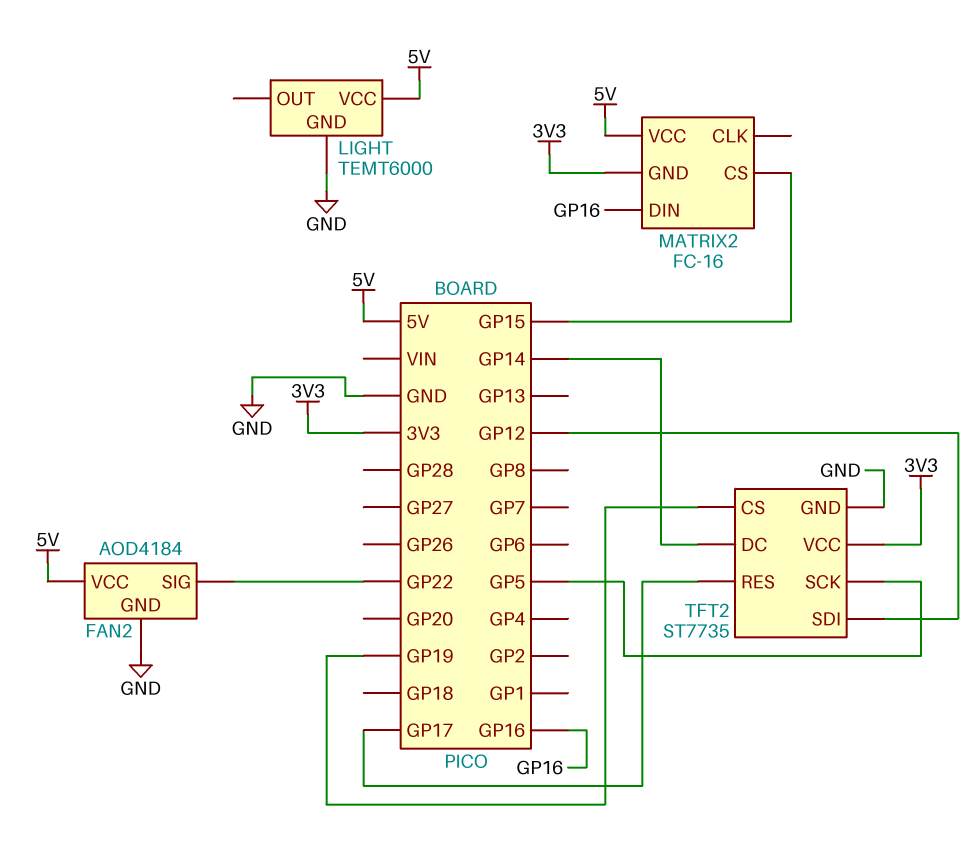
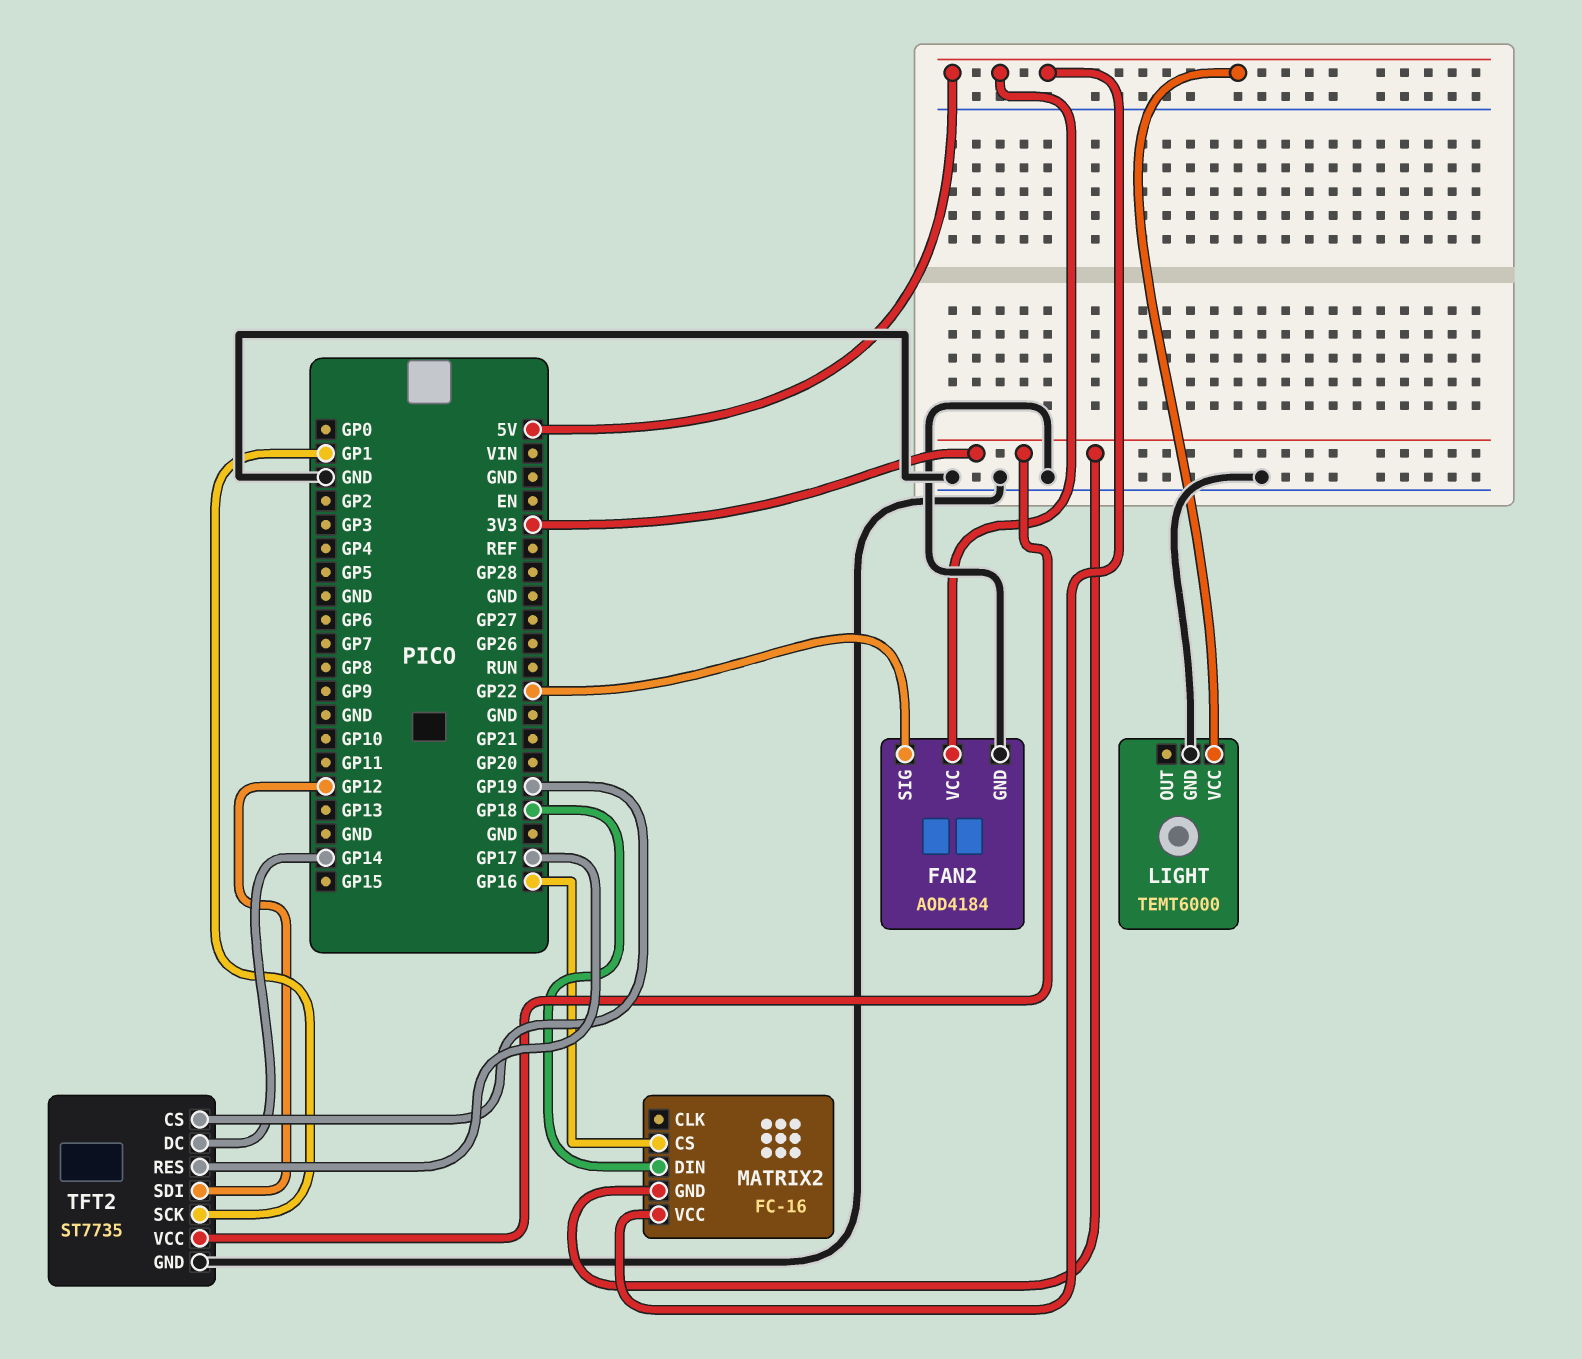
MATRIX2 pin CS: GP15 -> GP16
MATRIX2 pin DIN: GP16 -> GP18
TFT2 pin SCK: GP5 -> GP1

